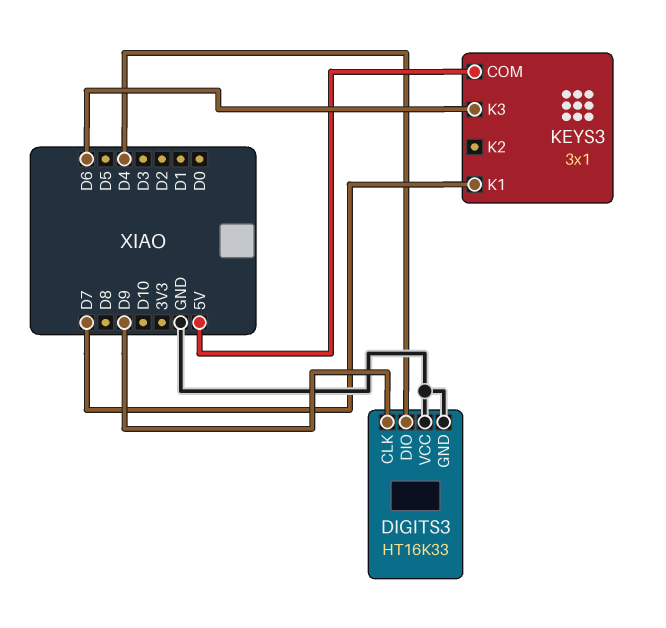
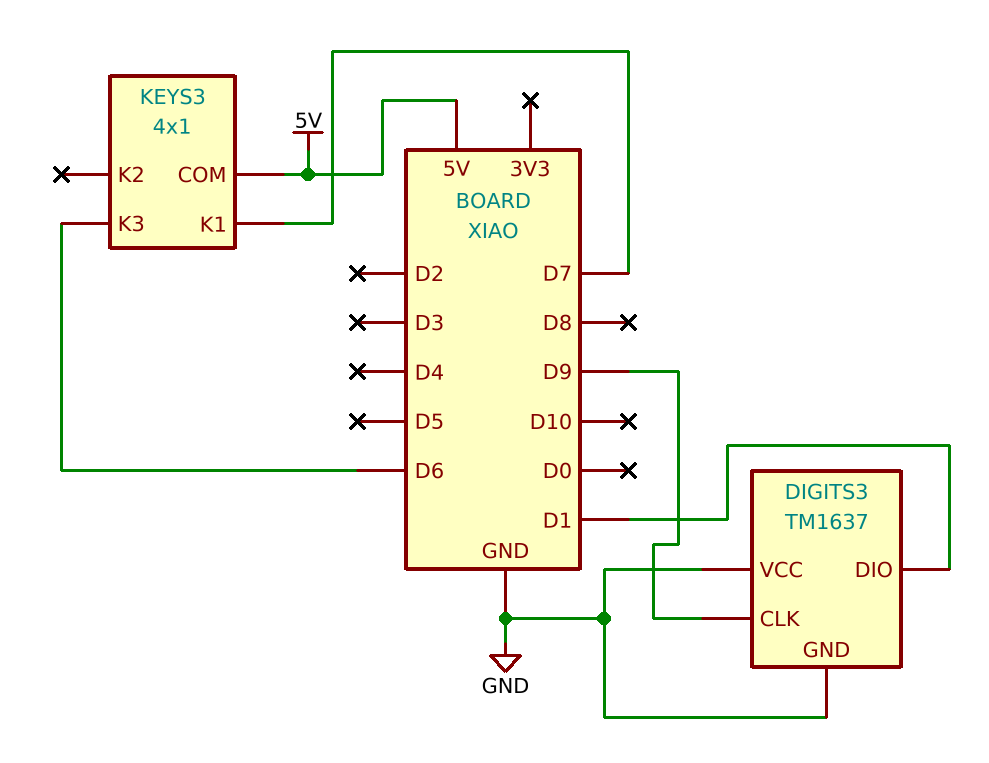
DIGITS3: HT16K33 -> TM1637
DIGITS3 pin DIO: D4 -> D1
KEYS3: 3x1 -> 4x1

